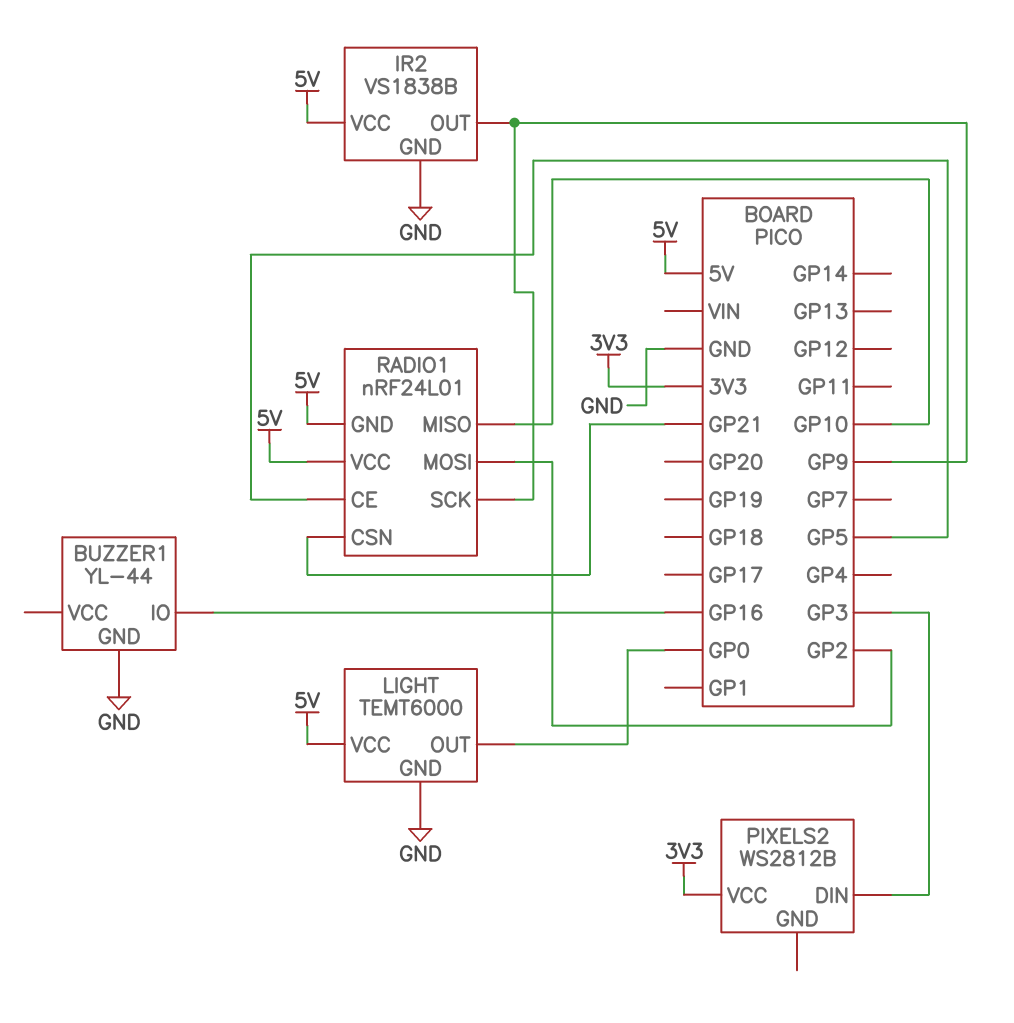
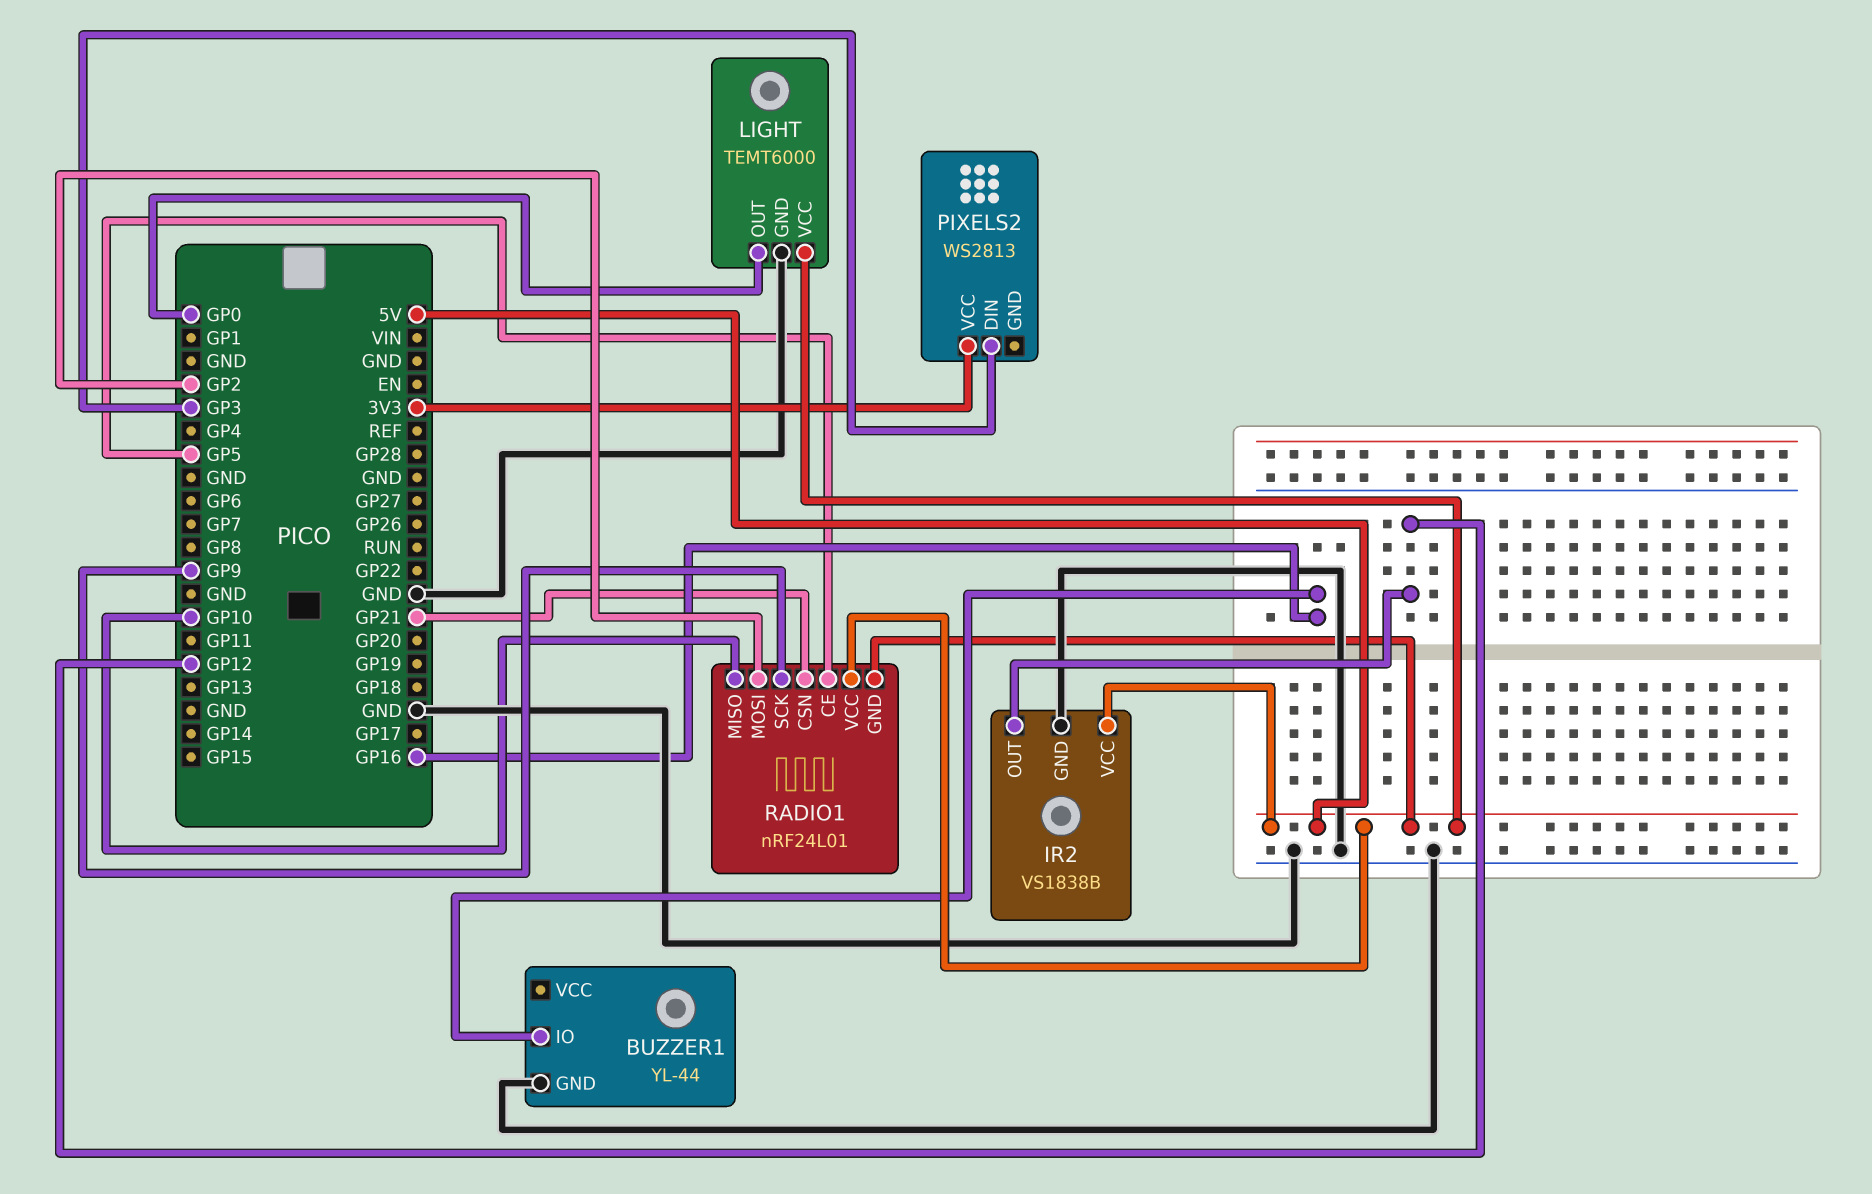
IR2 pin OUT: GP9 -> GP12
PIXELS2: WS2812B -> WS2813

